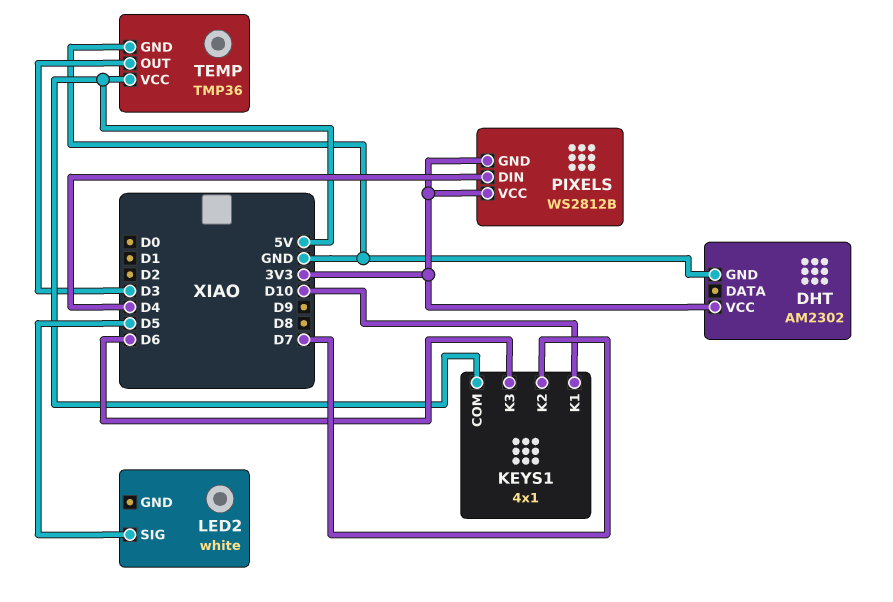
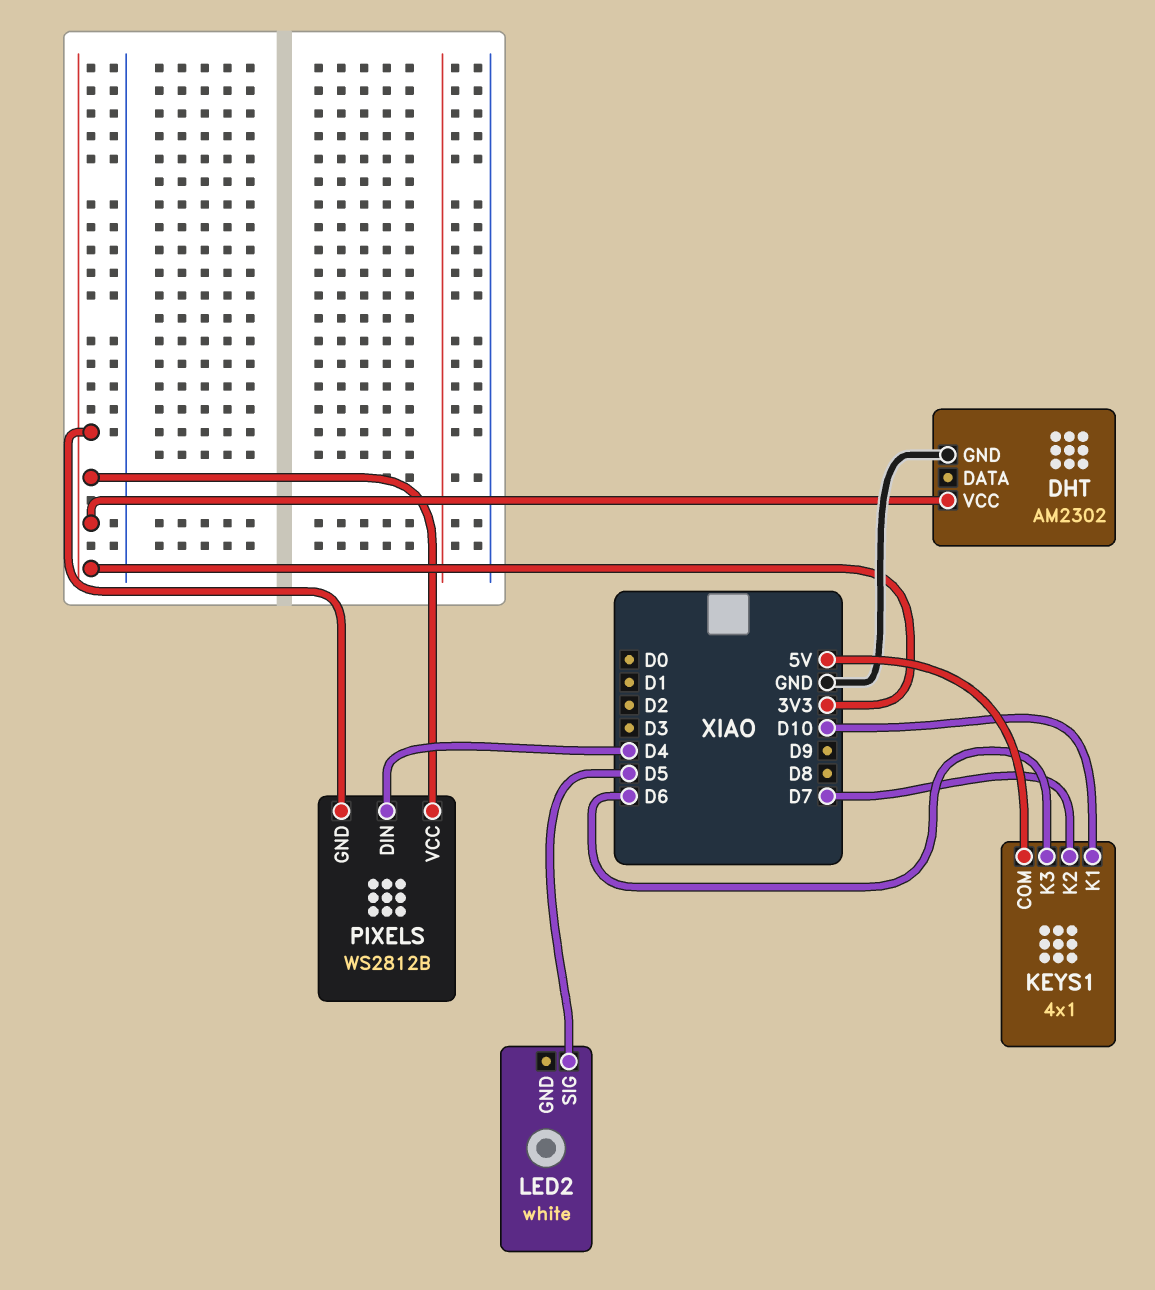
TEMP: TMP36 -> none
TEMP pin GND: GND -> none
TEMP pin OUT: D3 -> none
TEMP pin VCC: 5V -> none

